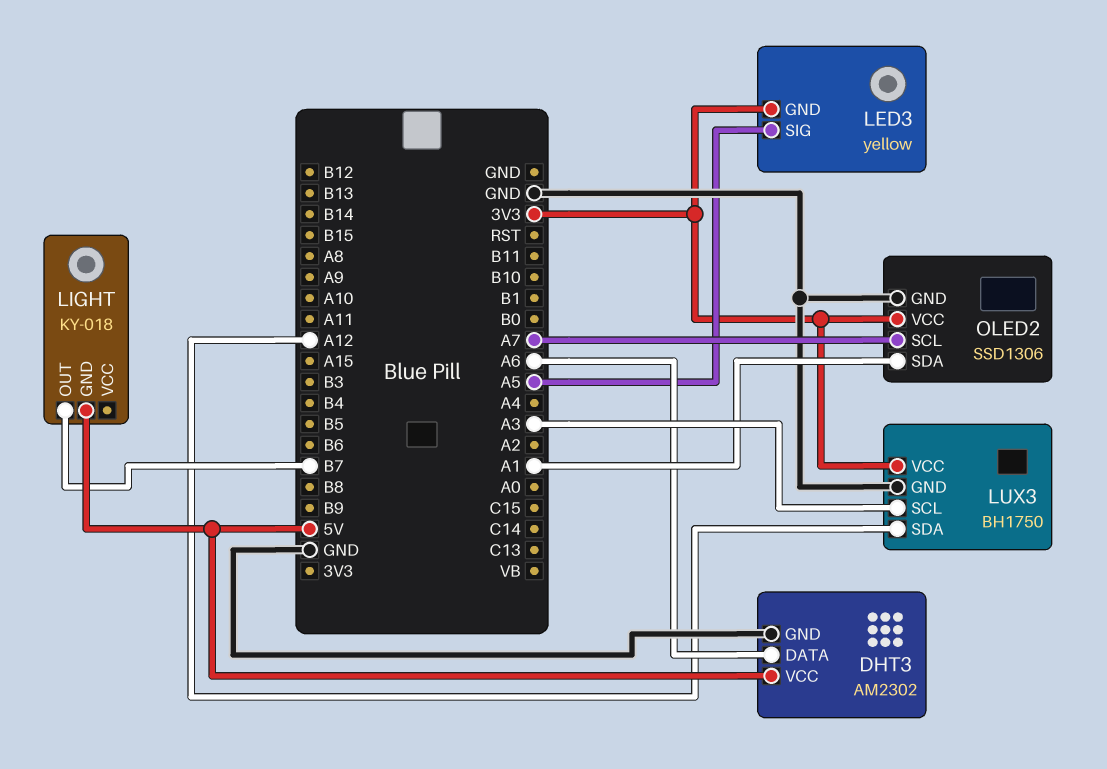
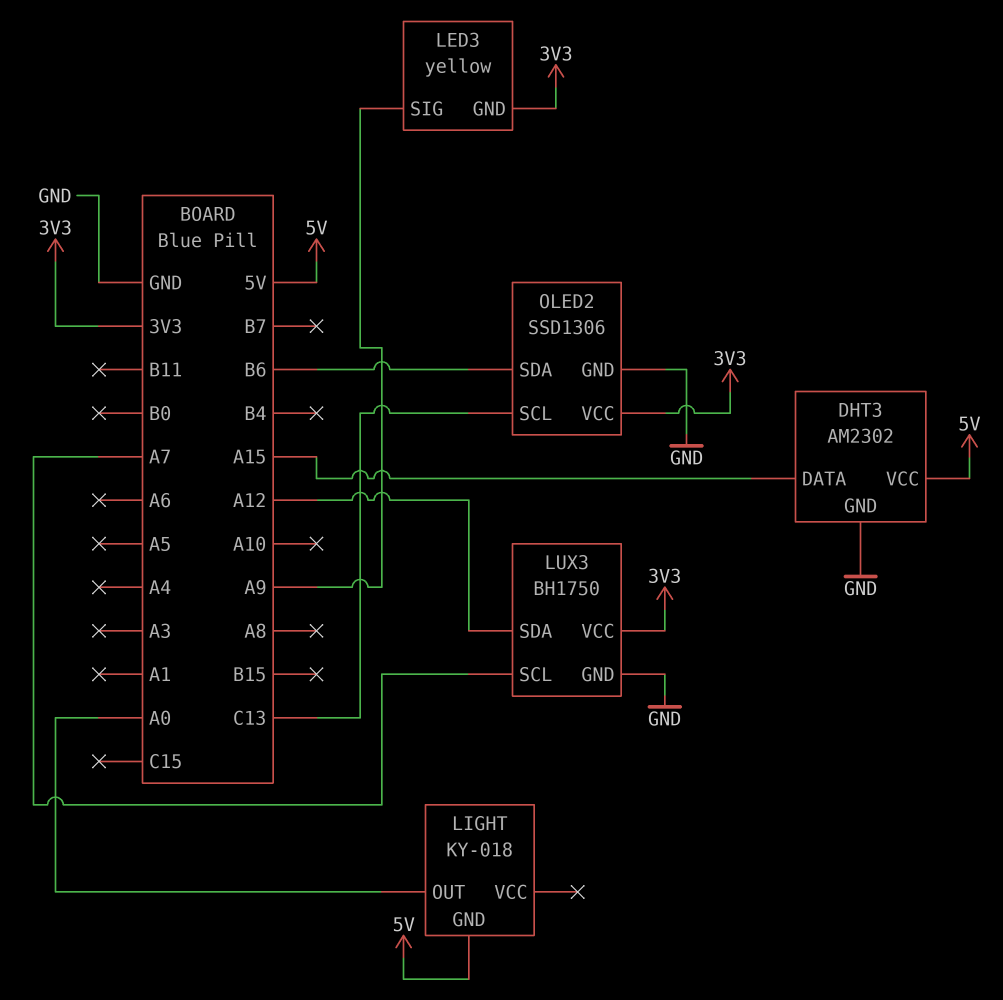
DHT3 pin DATA: A6 -> A15
LED3 pin SIG: A5 -> A9
LIGHT pin OUT: B7 -> A0
LUX3 pin SCL: A3 -> A7
OLED2 pin SCL: A7 -> C13
OLED2 pin SDA: A1 -> B6

